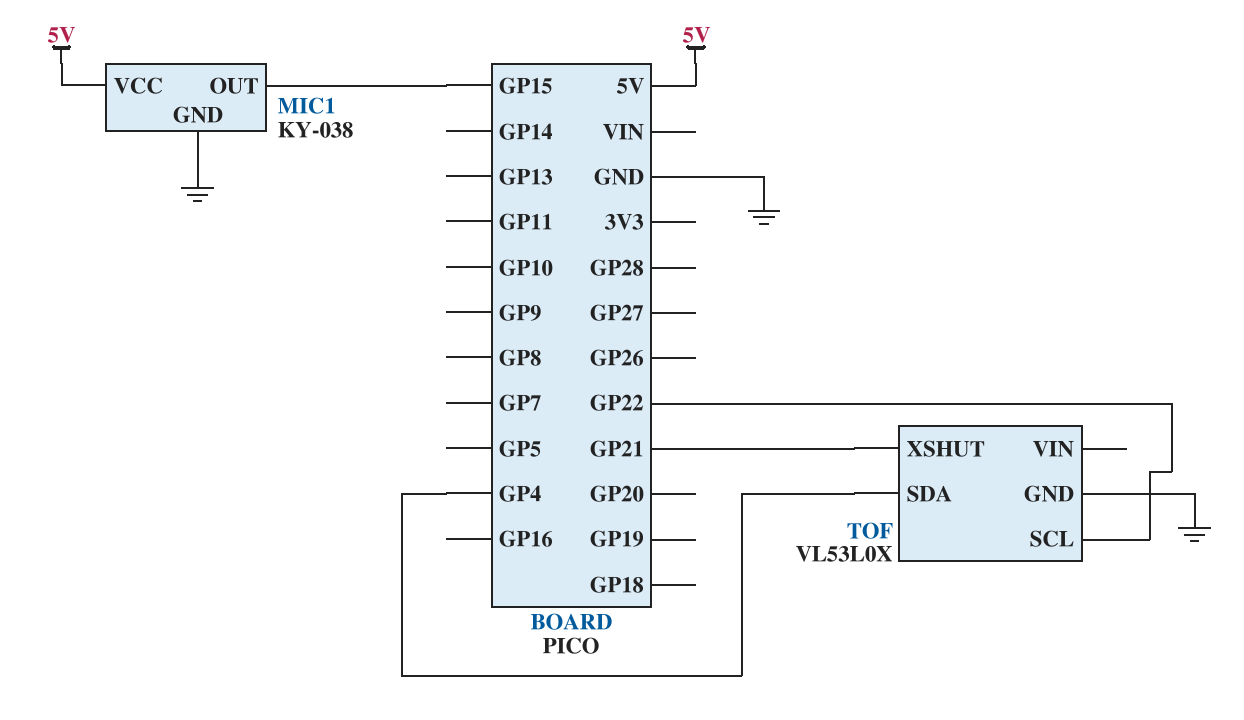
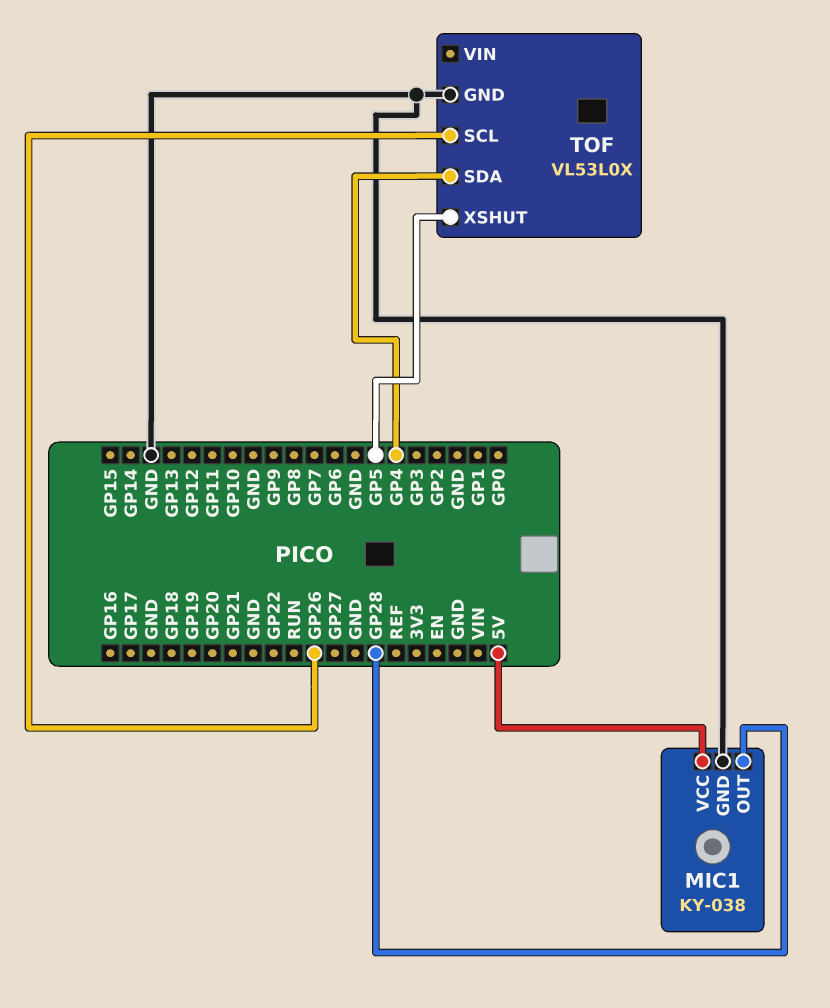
MIC1 pin OUT: GP15 -> GP28
TOF pin SCL: GP22 -> GP26
TOF pin XSHUT: GP21 -> GP5

